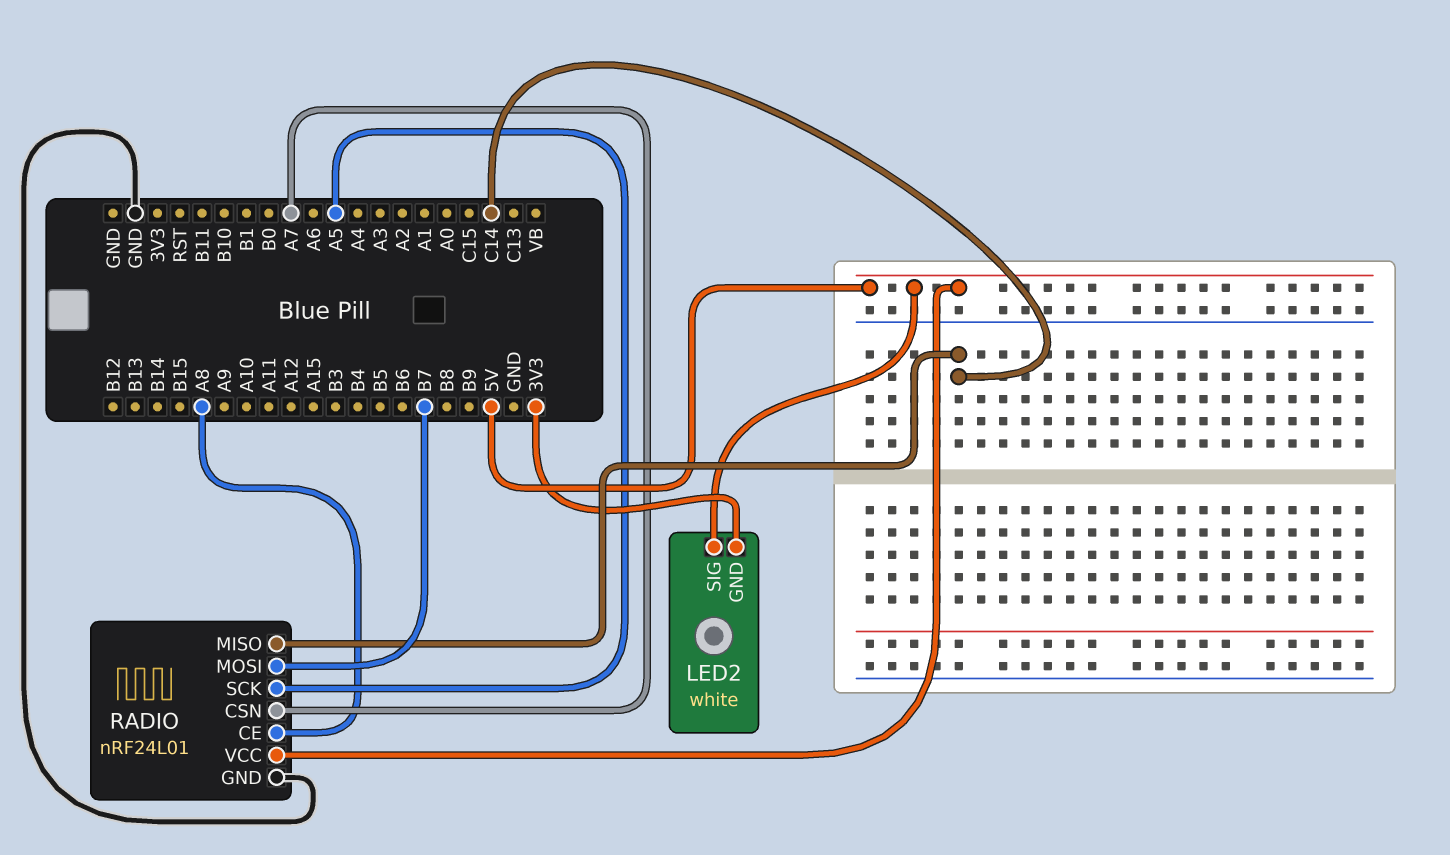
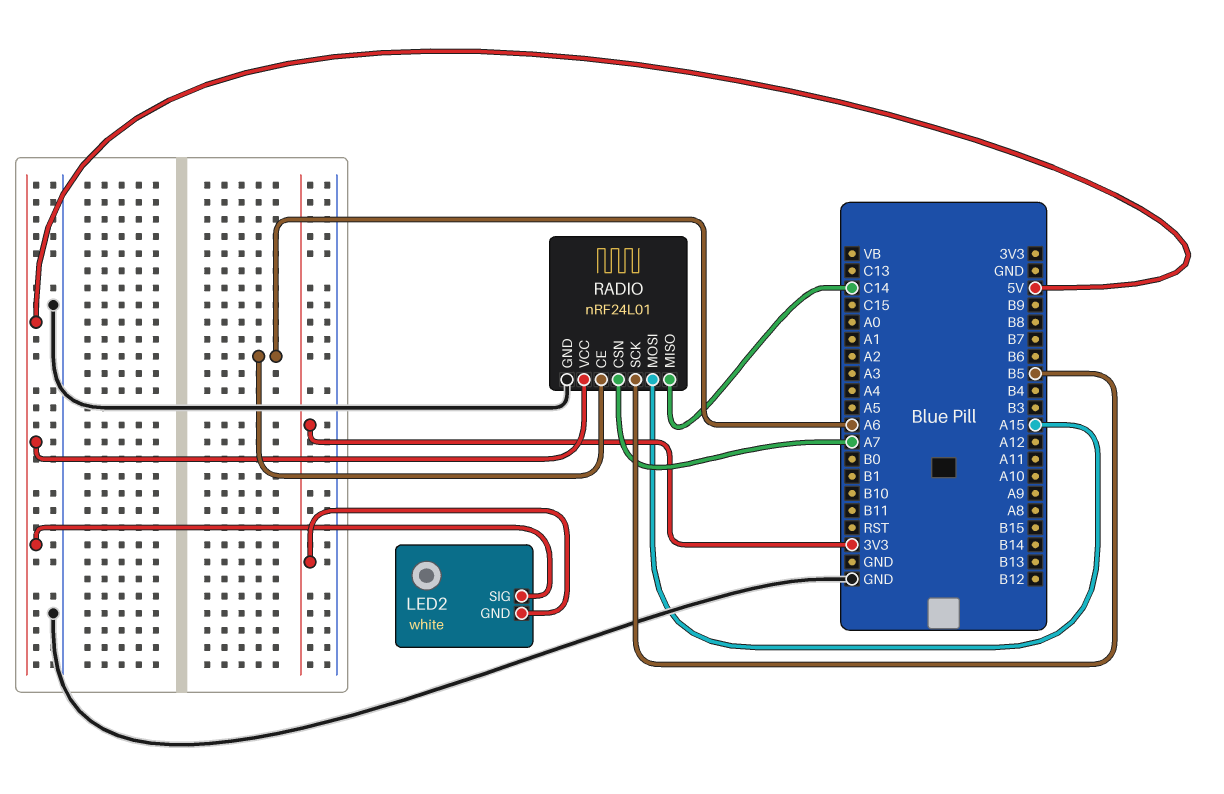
RADIO pin CE: A8 -> A6
RADIO pin MOSI: B7 -> A15
RADIO pin SCK: A5 -> B5

